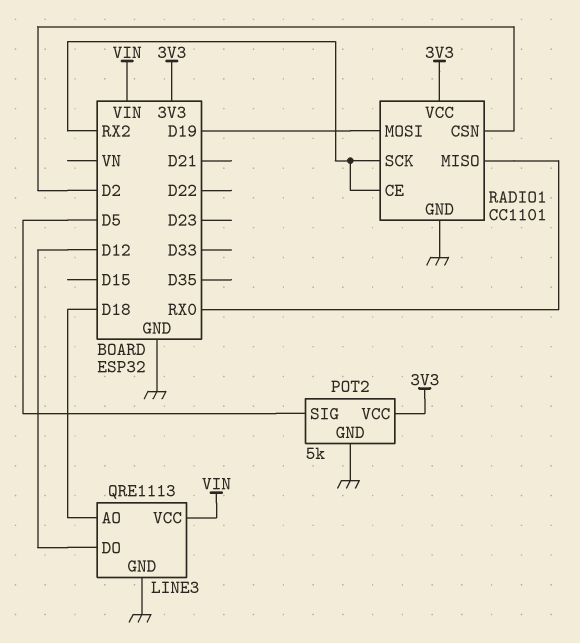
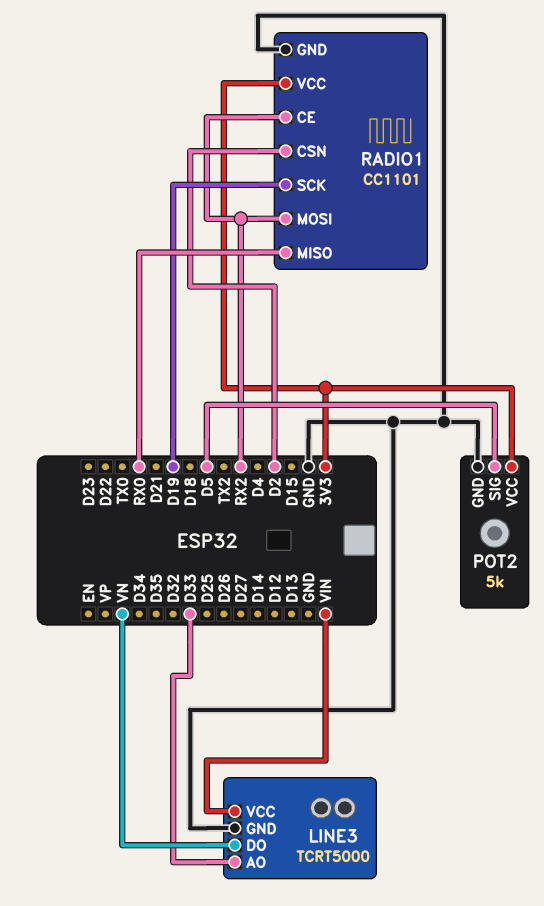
LINE3: QRE1113 -> TCRT5000
LINE3 pin AO: D18 -> D33
LINE3 pin DO: D12 -> VN
RADIO1 pin MOSI: D19 -> RX2
RADIO1 pin SCK: RX2 -> D19

